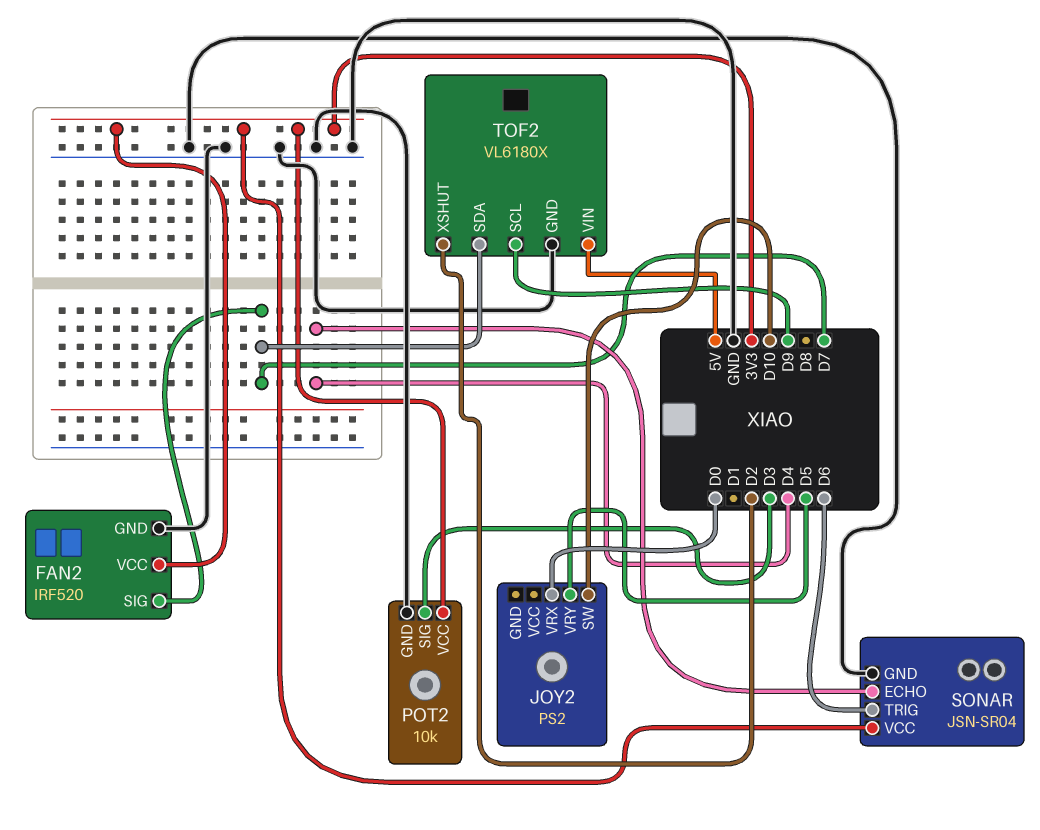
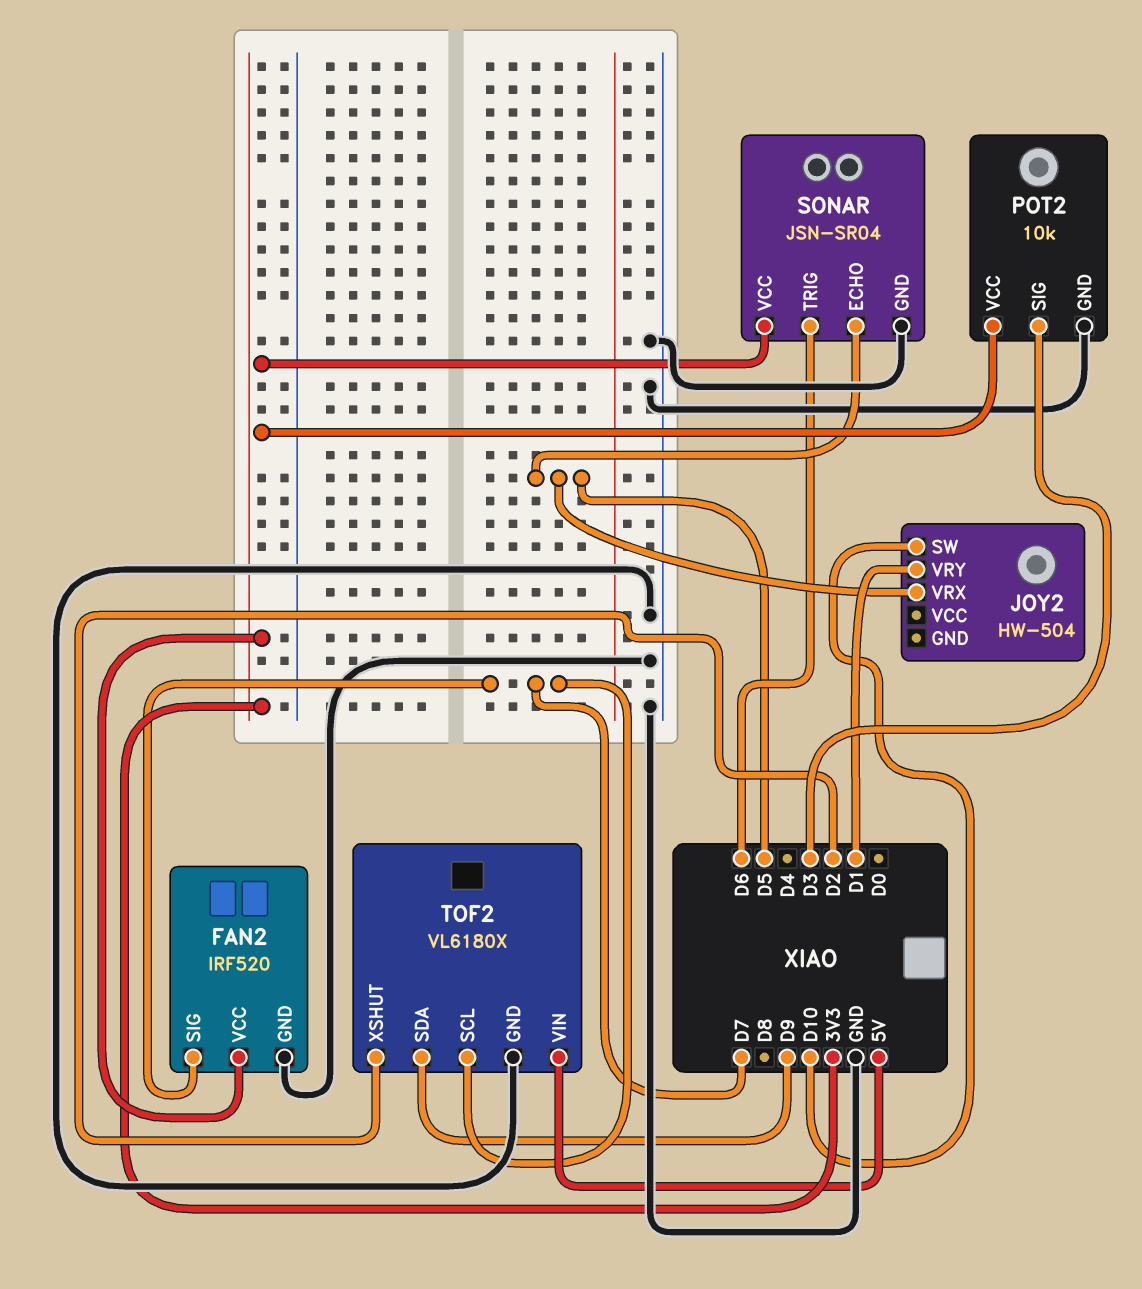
JOY2: PS2 -> HW-504
JOY2 pin VRX: D0 -> D5
JOY2 pin VRY: D5 -> D1
SONAR pin ECHO: D4 -> D5
TOF2 pin SCL: D9 -> D7
TOF2 pin SDA: D7 -> D9

